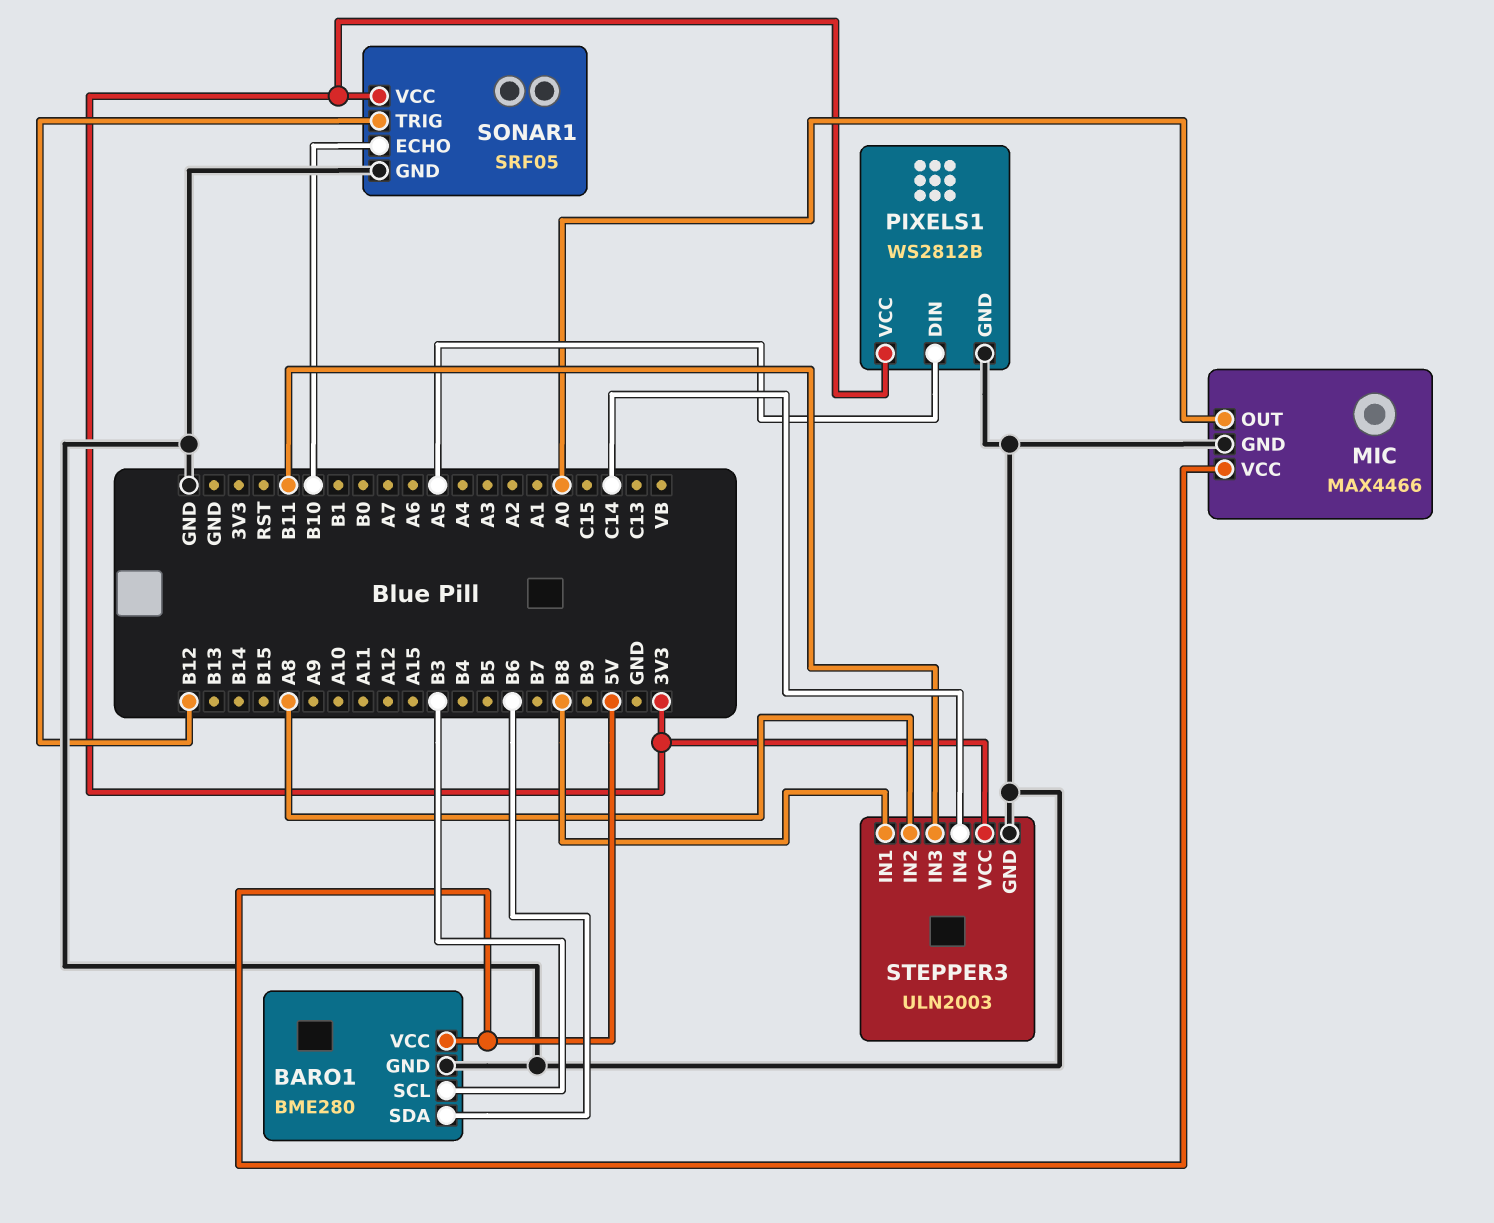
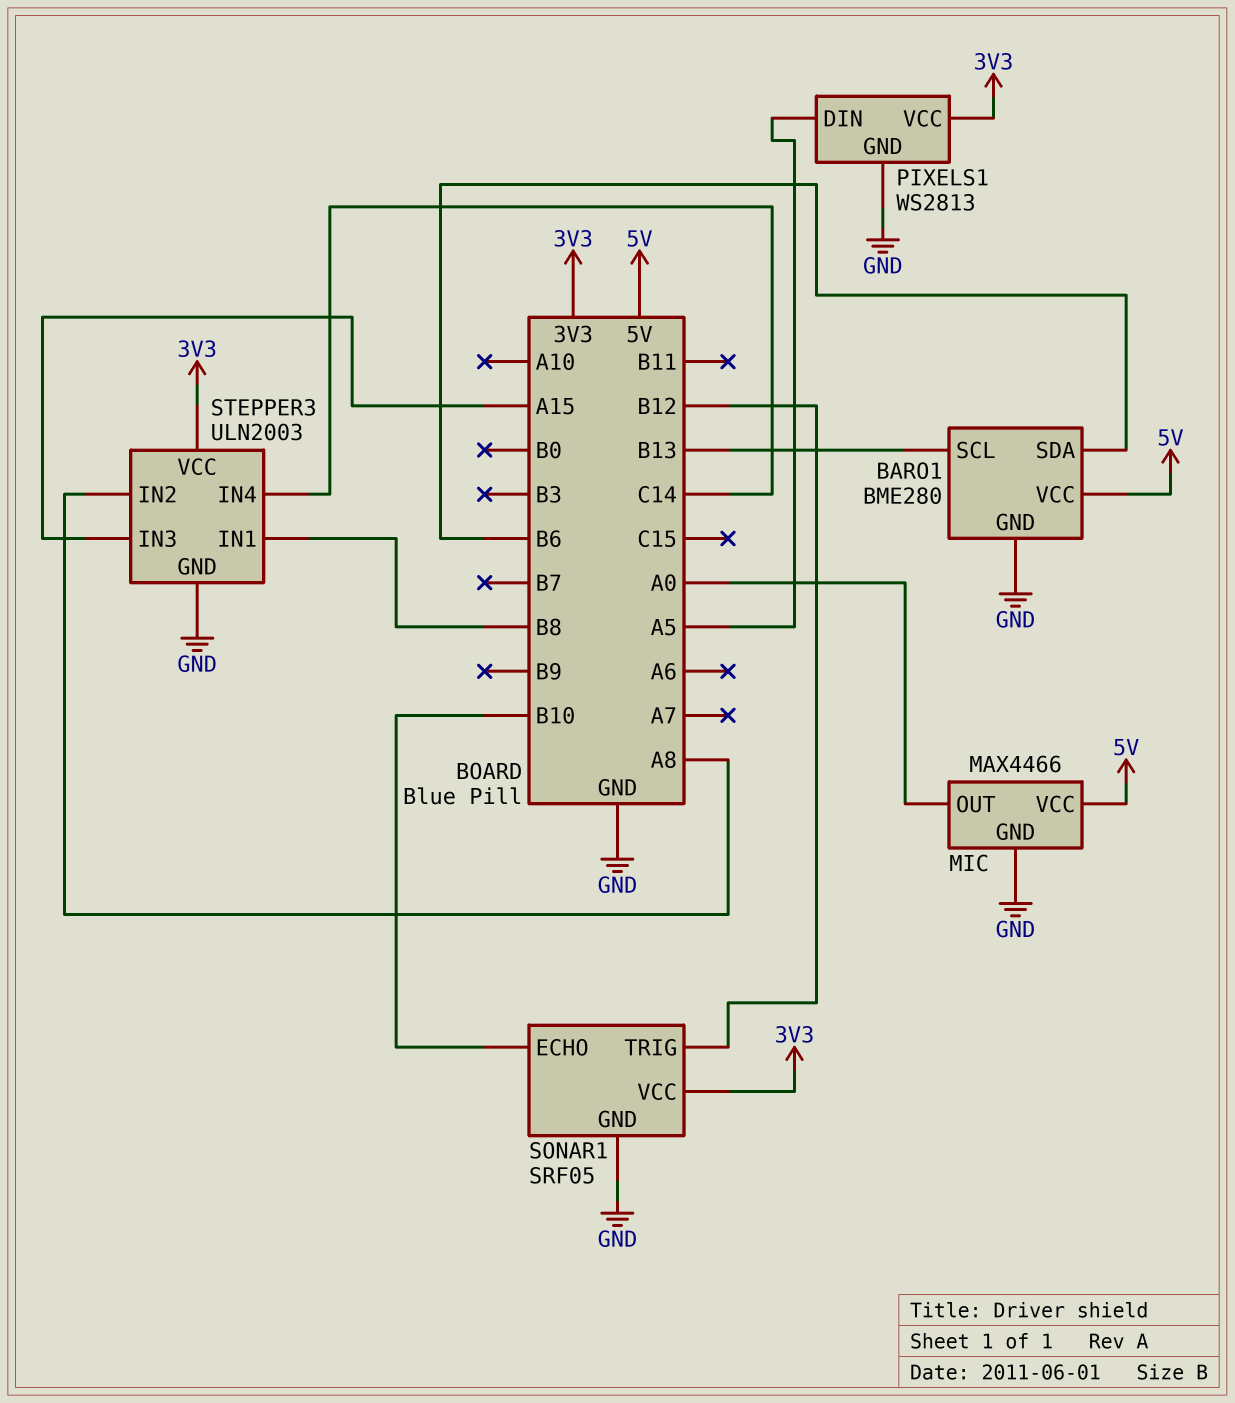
BARO1 pin SCL: B3 -> B13
PIXELS1: WS2812B -> WS2813
STEPPER3 pin IN3: B11 -> A15

